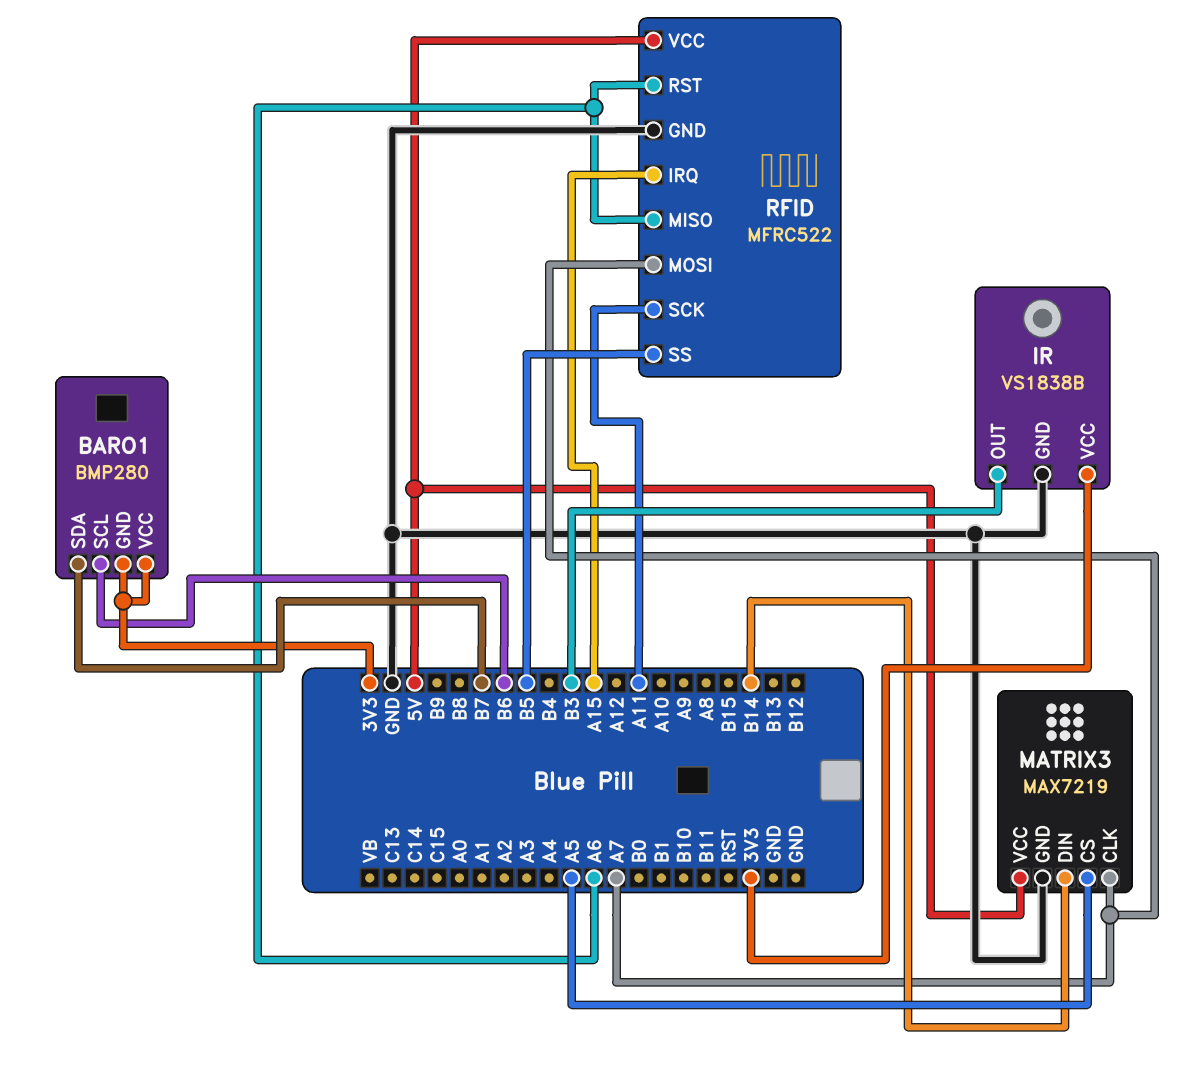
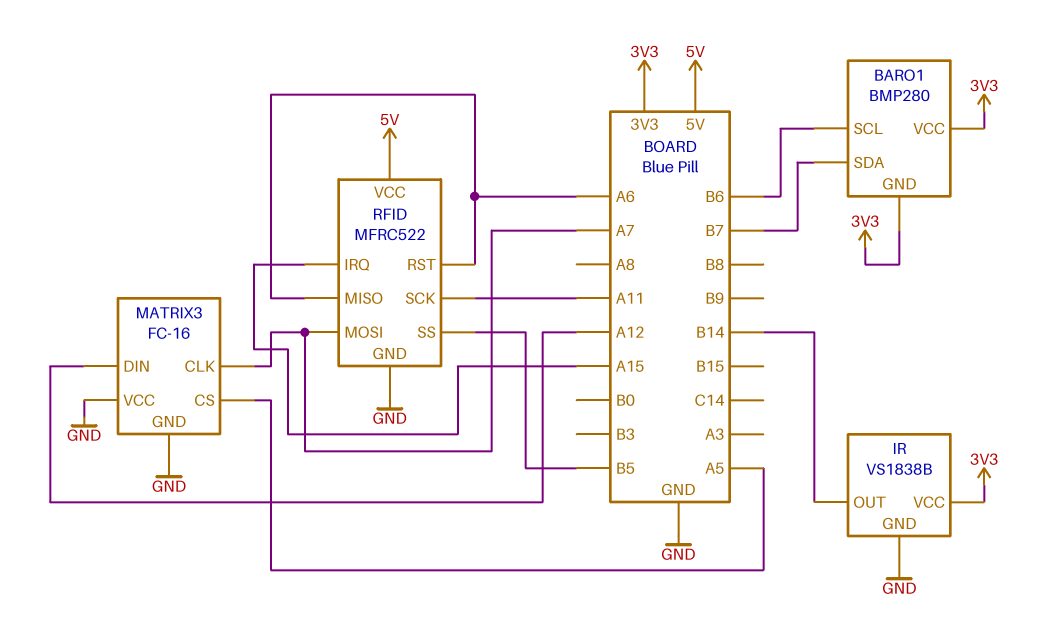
IR pin OUT: B3 -> B14
MATRIX3: MAX7219 -> FC-16
MATRIX3 pin DIN: B14 -> A12
MATRIX3 pin VCC: 5V -> GND

